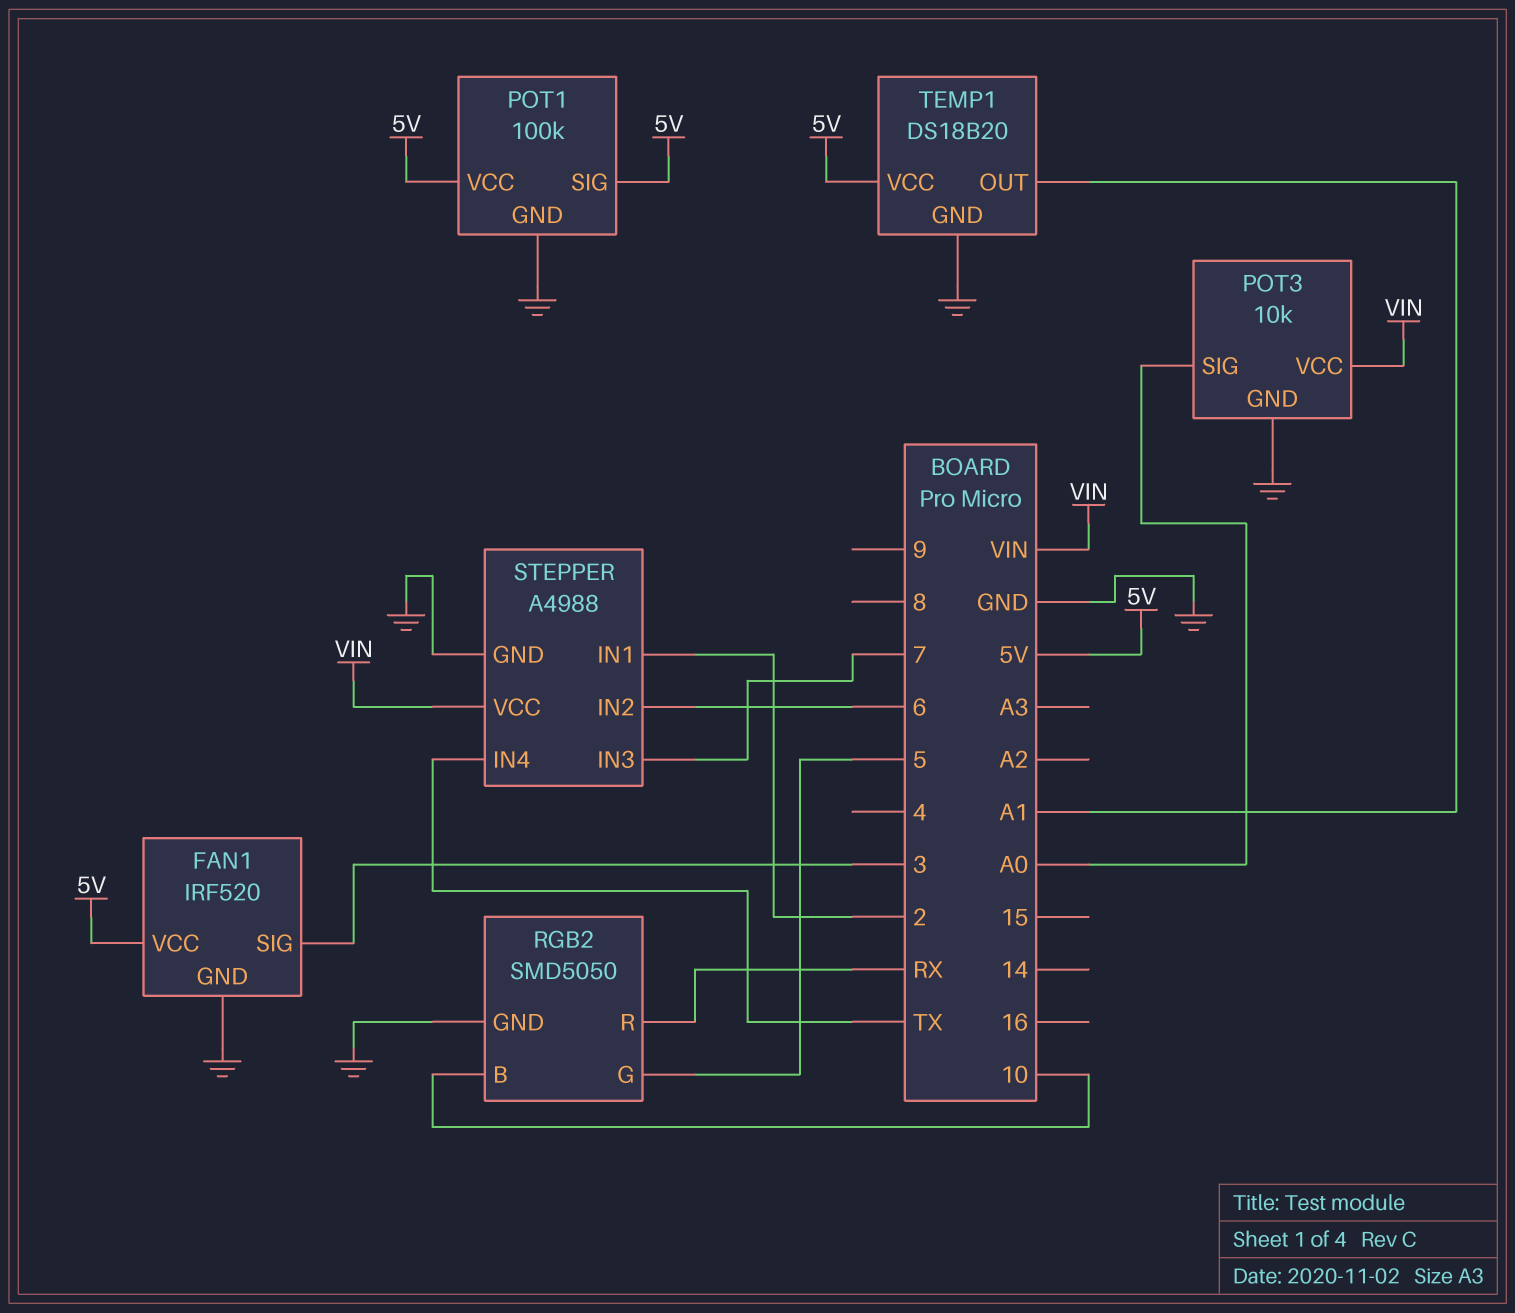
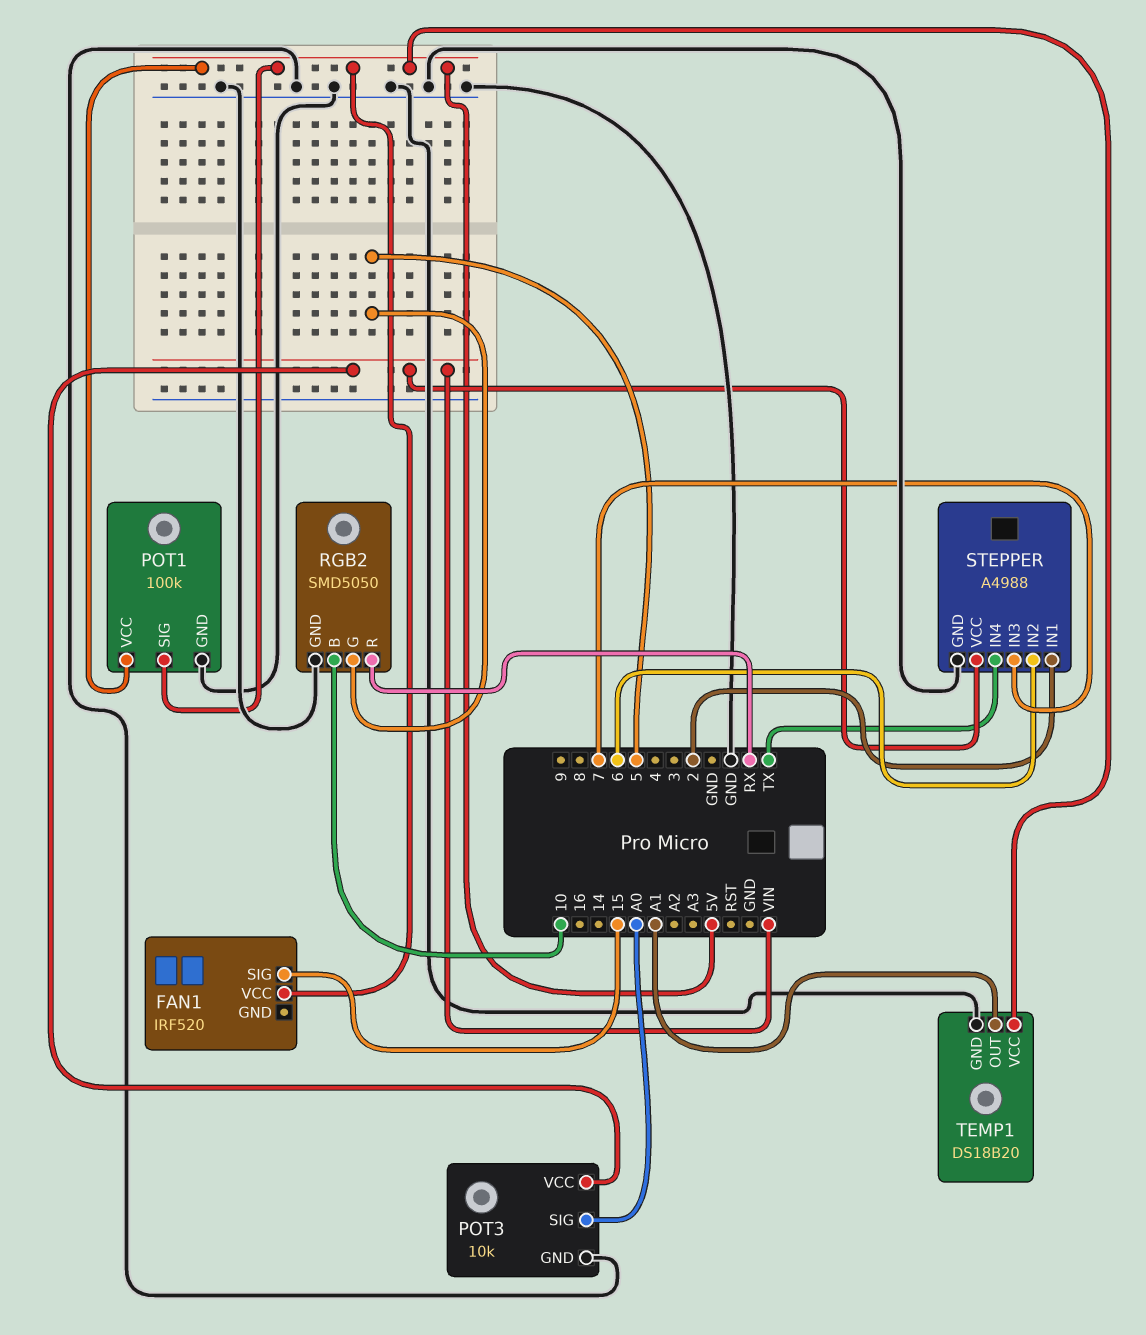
FAN1 pin GND: GND -> none
FAN1 pin SIG: 3 -> 15

